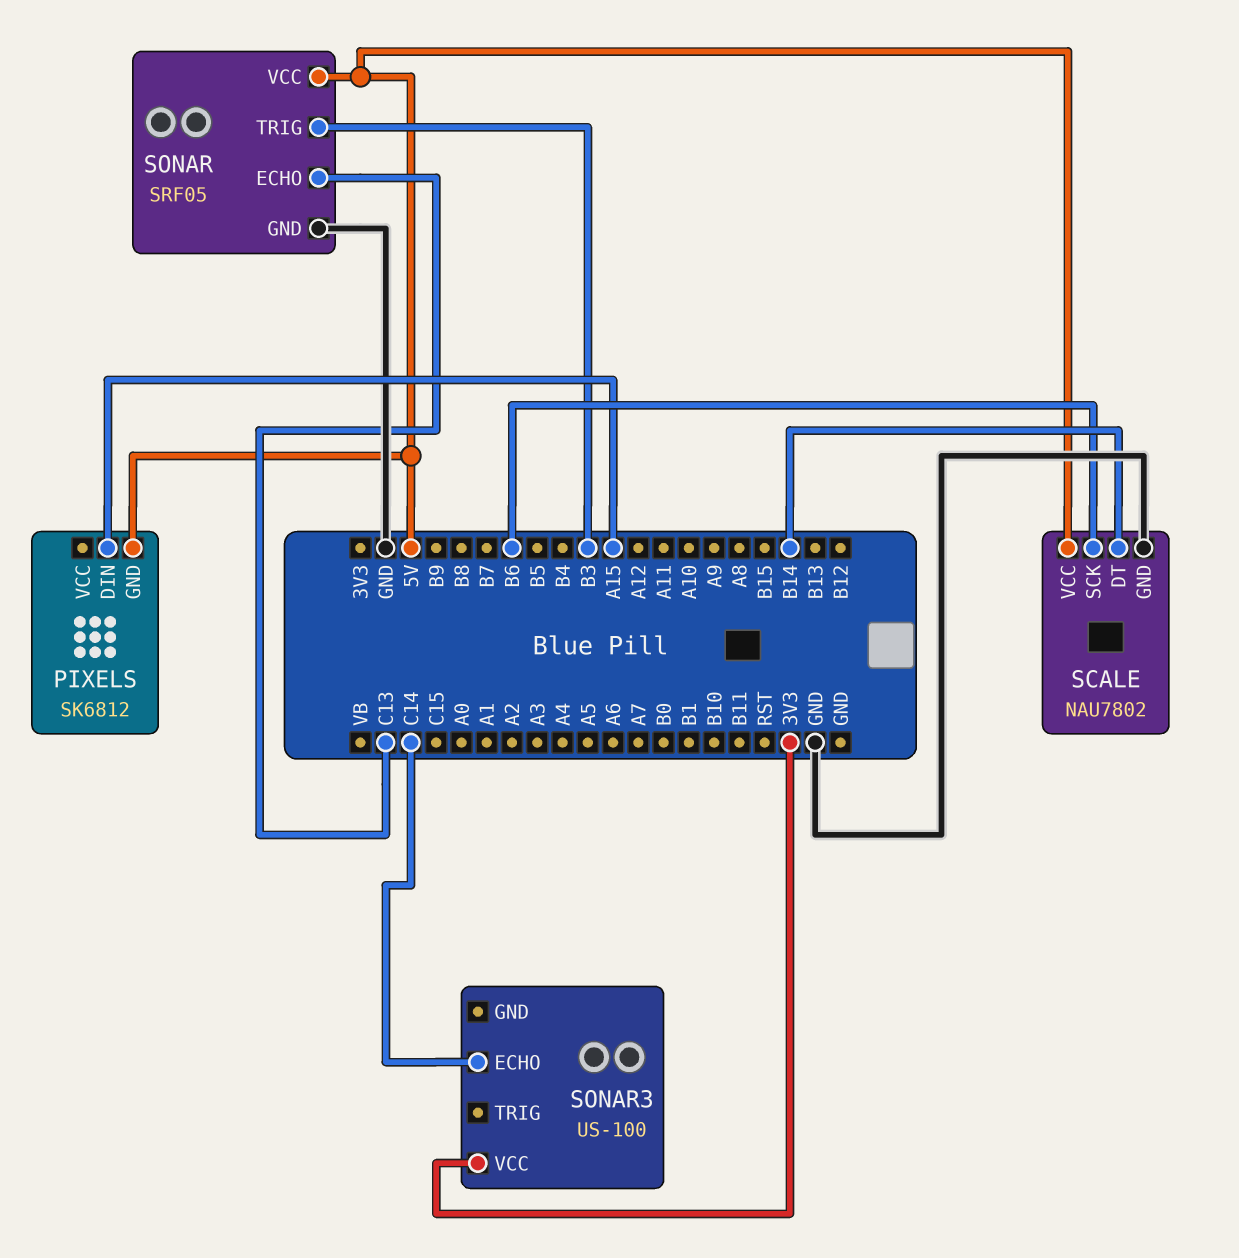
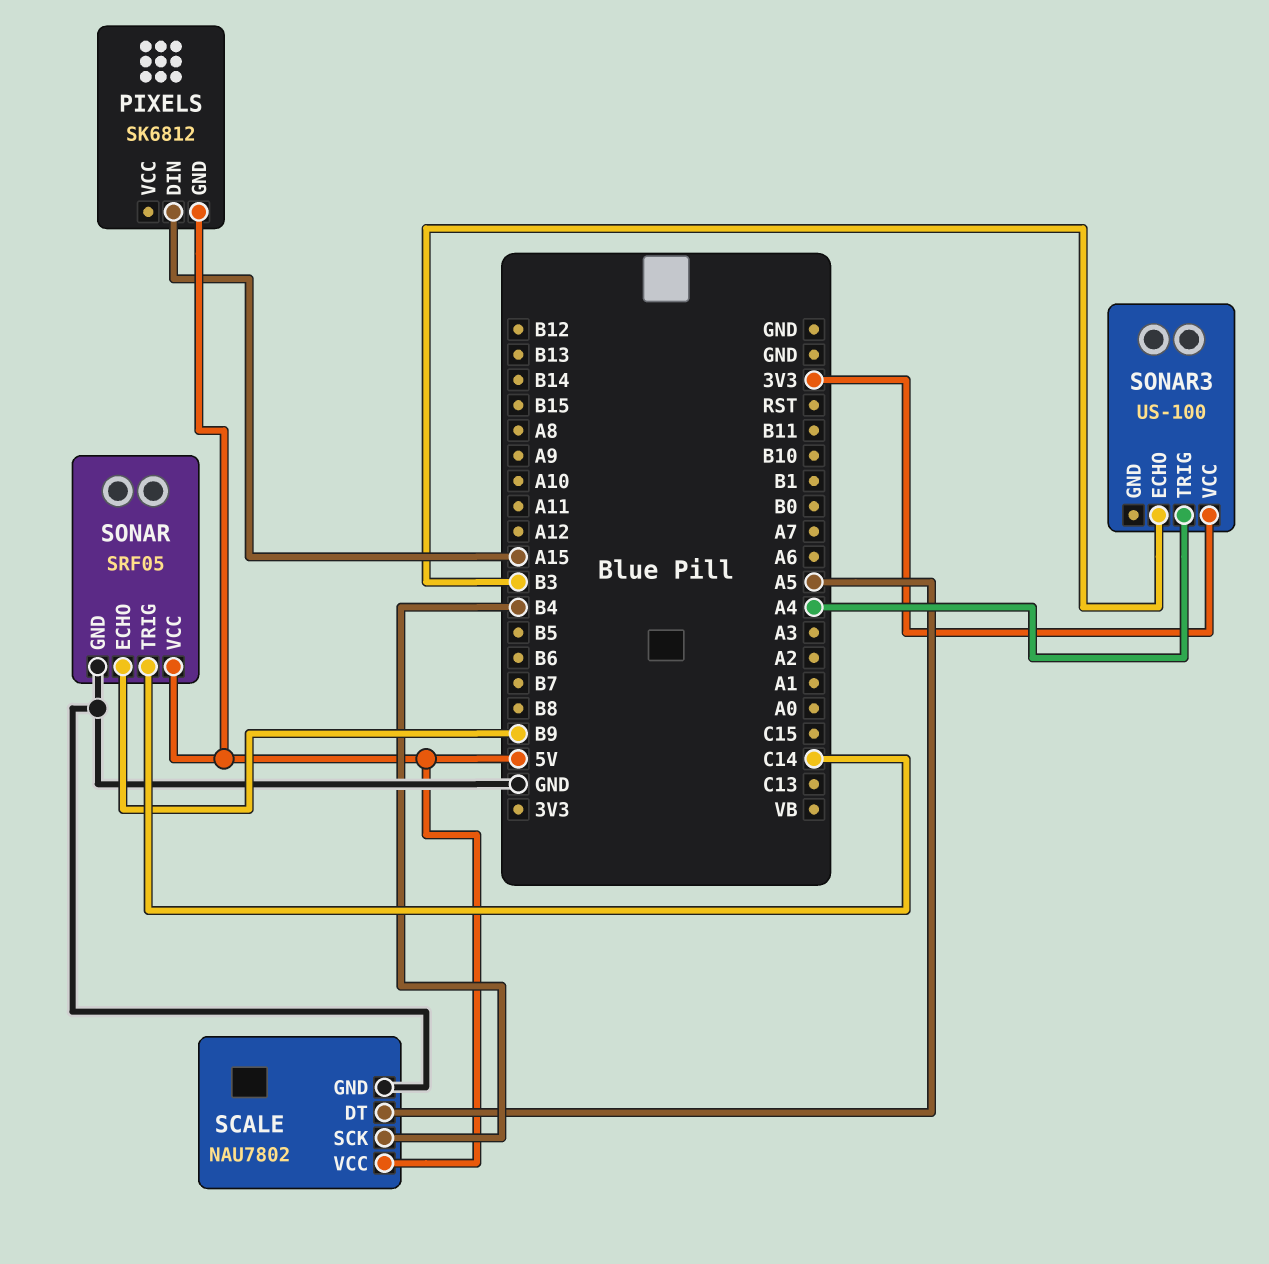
SCALE pin DT: B14 -> A5
SCALE pin SCK: B6 -> B4
SONAR pin ECHO: C13 -> B9
SONAR pin TRIG: B3 -> C14
SONAR3 pin ECHO: C14 -> B3
SONAR3 pin TRIG: none -> A4

